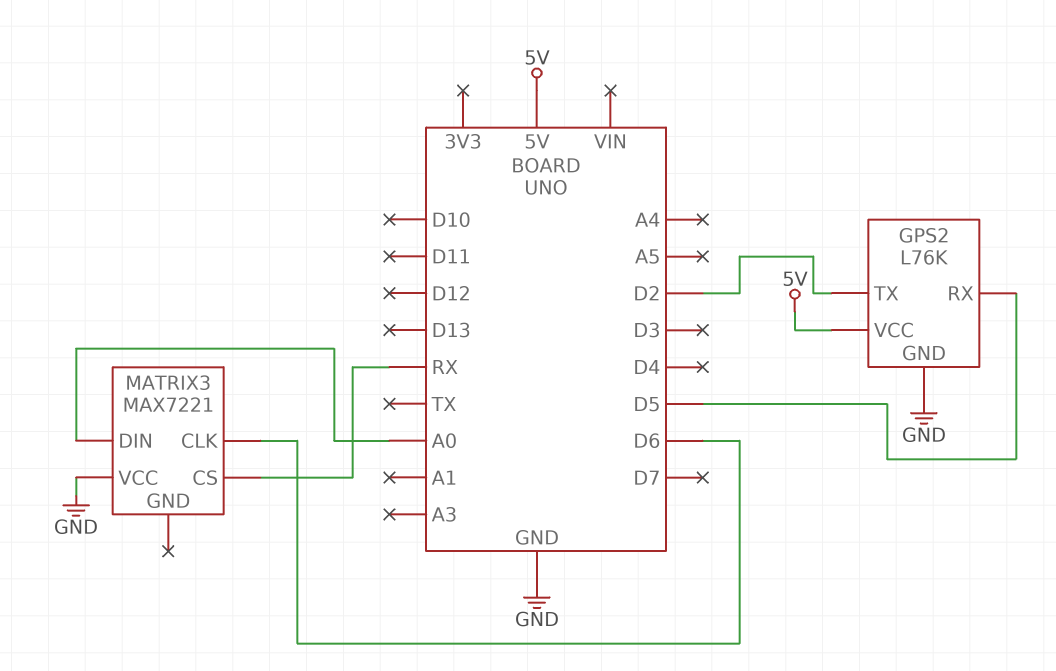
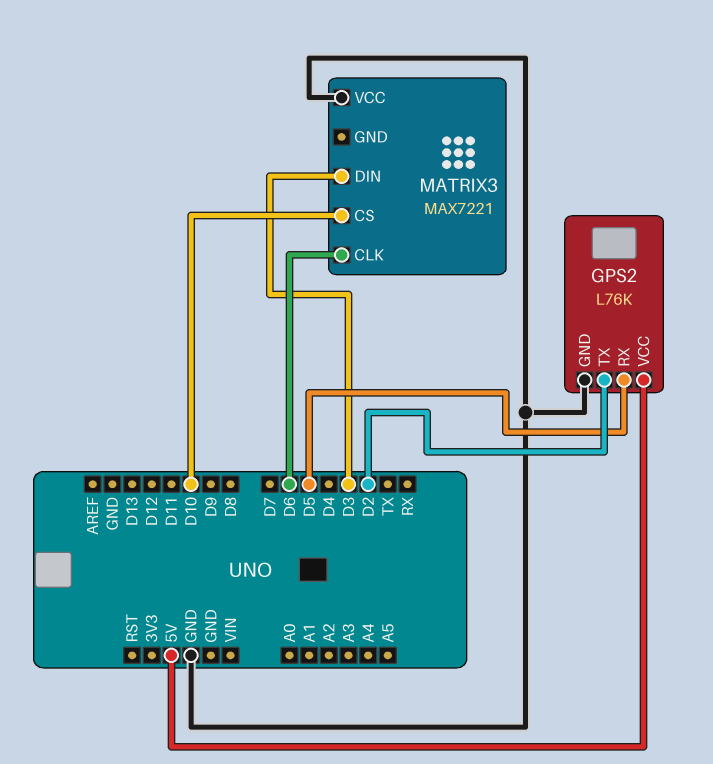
MATRIX3 pin CS: RX -> D10
MATRIX3 pin DIN: A0 -> D3

